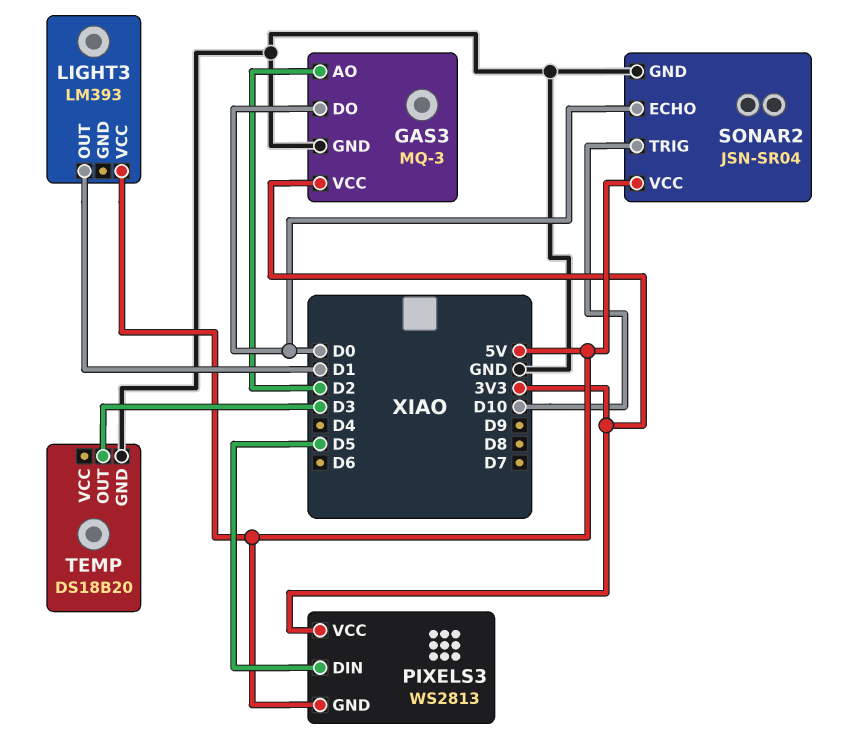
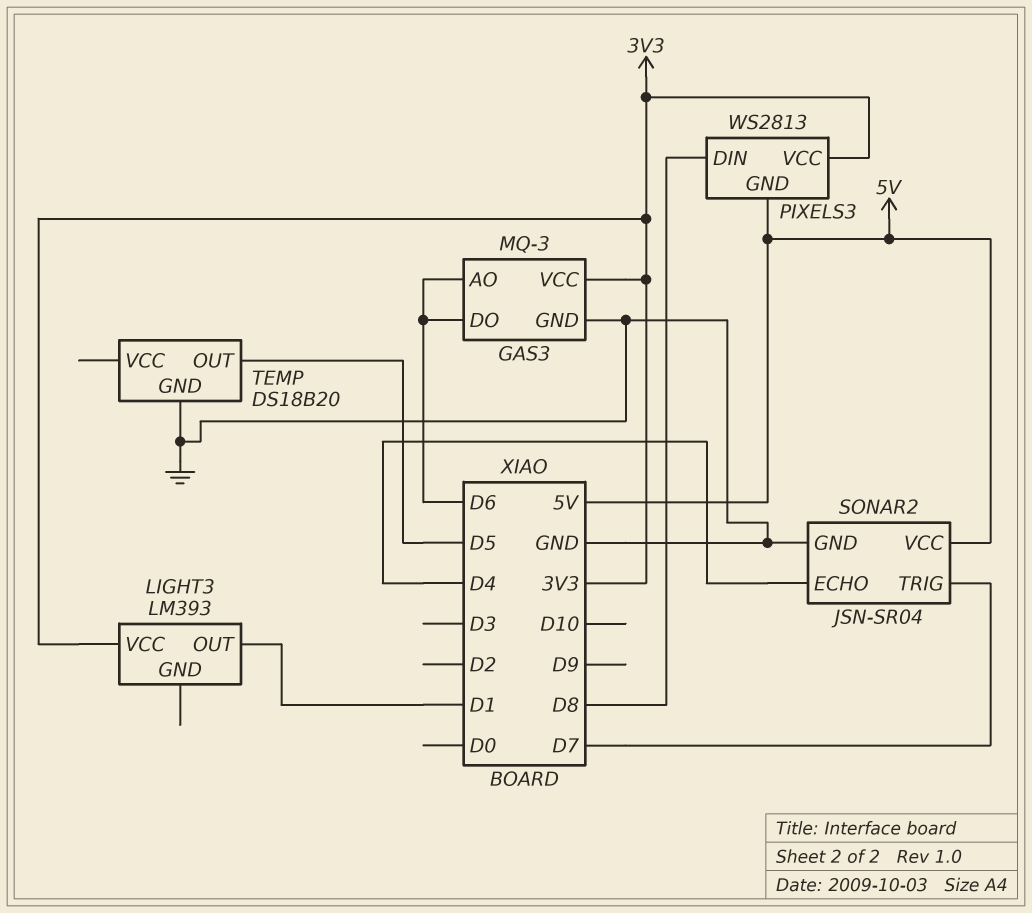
GAS3 pin AO: D2 -> D6
GAS3 pin DO: D0 -> D6
LIGHT3 pin VCC: 5V -> 3V3
PIXELS3 pin DIN: D5 -> D8
SONAR2 pin ECHO: D0 -> D4
SONAR2 pin TRIG: D10 -> D7
TEMP pin OUT: D3 -> D5

